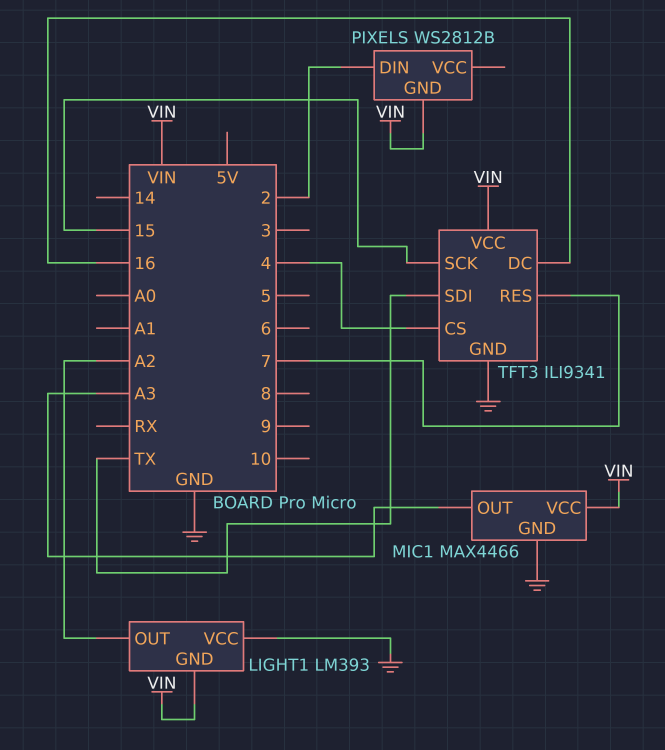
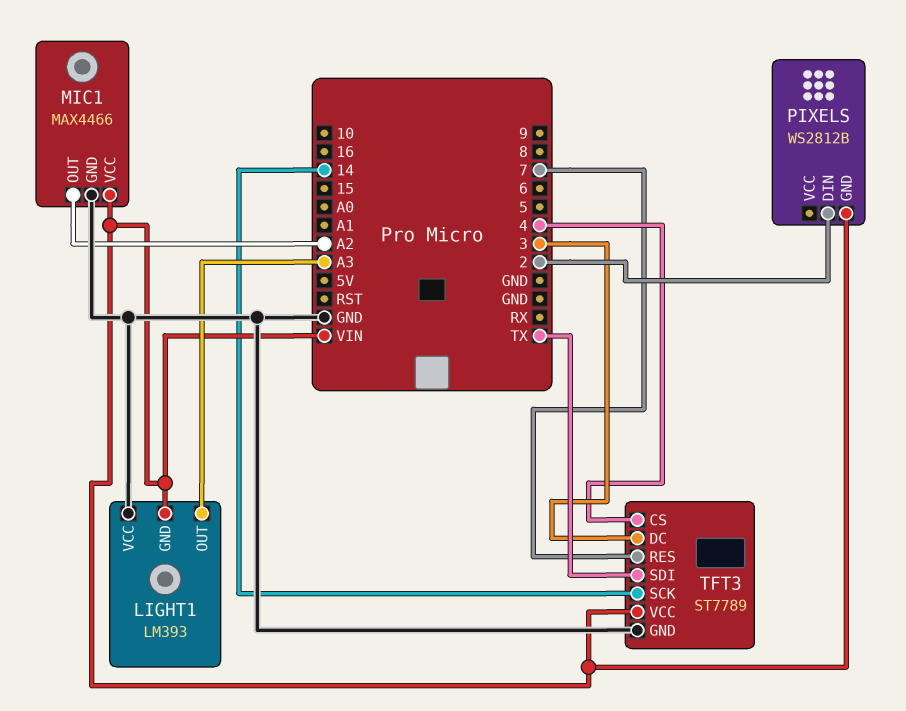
LIGHT1 pin OUT: A2 -> A3
MIC1 pin OUT: A3 -> A2
TFT3: ILI9341 -> ST7789
TFT3 pin DC: 16 -> 3
TFT3 pin SCK: 15 -> 14

